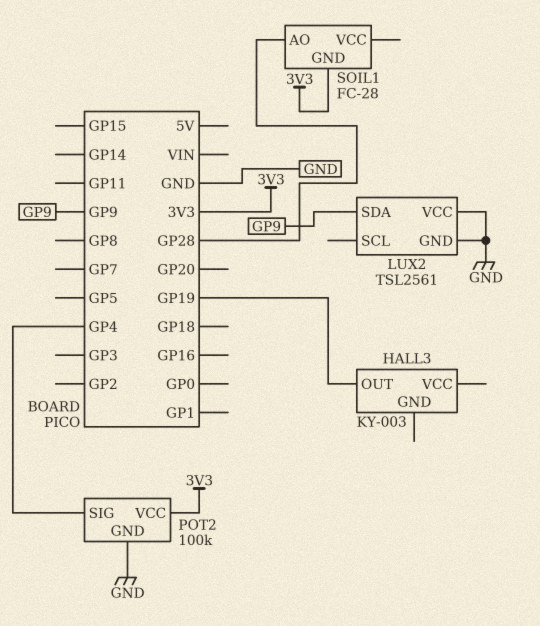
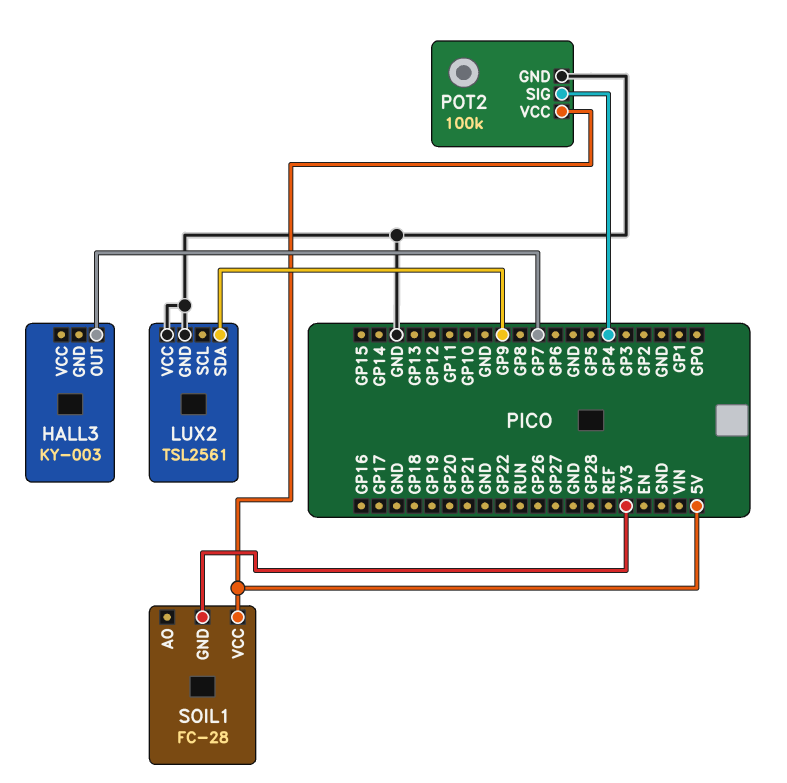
HALL3 pin OUT: GP19 -> GP7
POT2 pin VCC: 3V3 -> 5V
SOIL1 pin AO: GP28 -> none
SOIL1 pin VCC: none -> 5V

